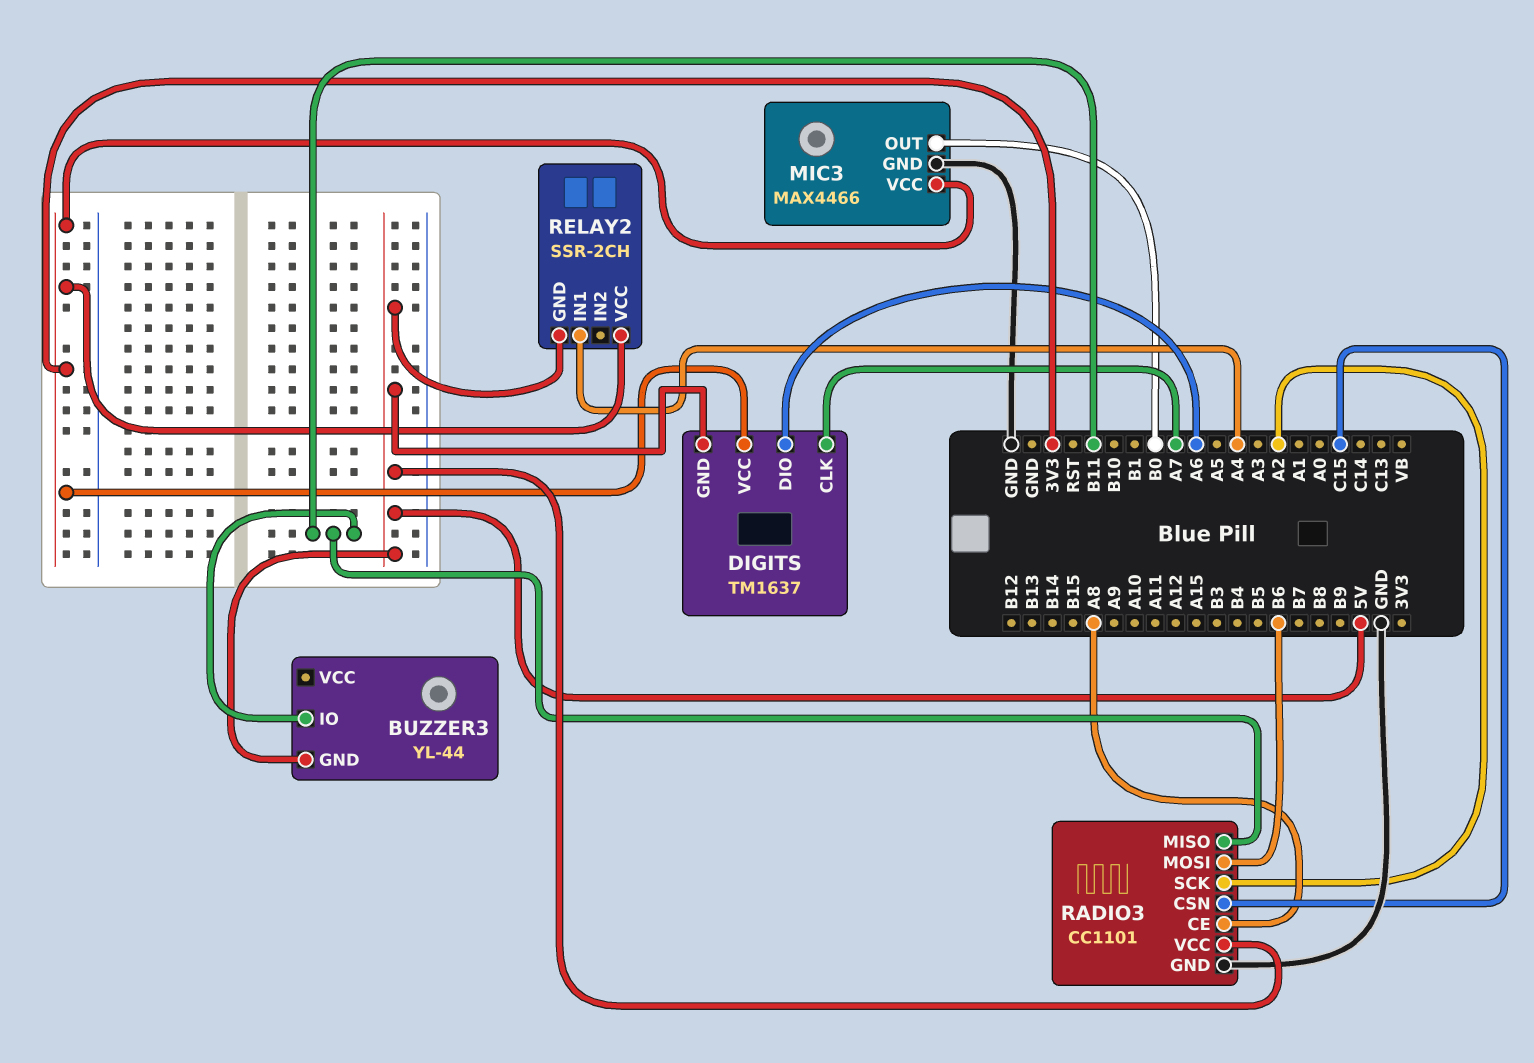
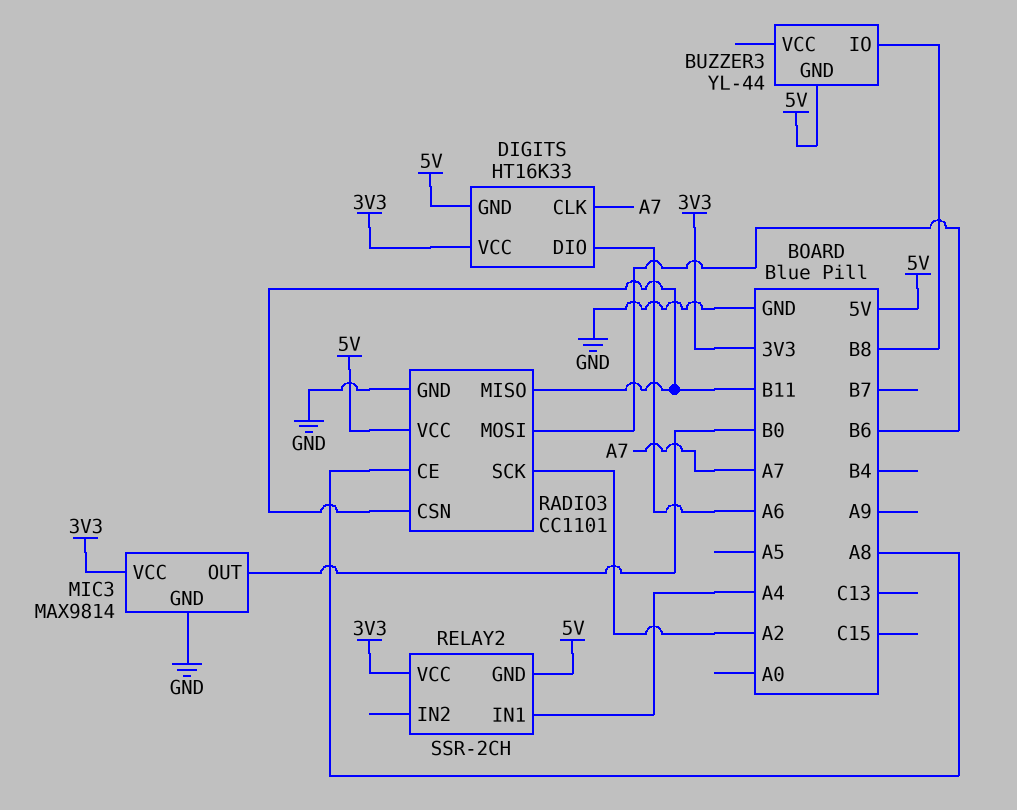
BUZZER3 pin IO: B11 -> B8
DIGITS: TM1637 -> HT16K33
MIC3: MAX4466 -> MAX9814
RADIO3 pin CSN: C15 -> B11

